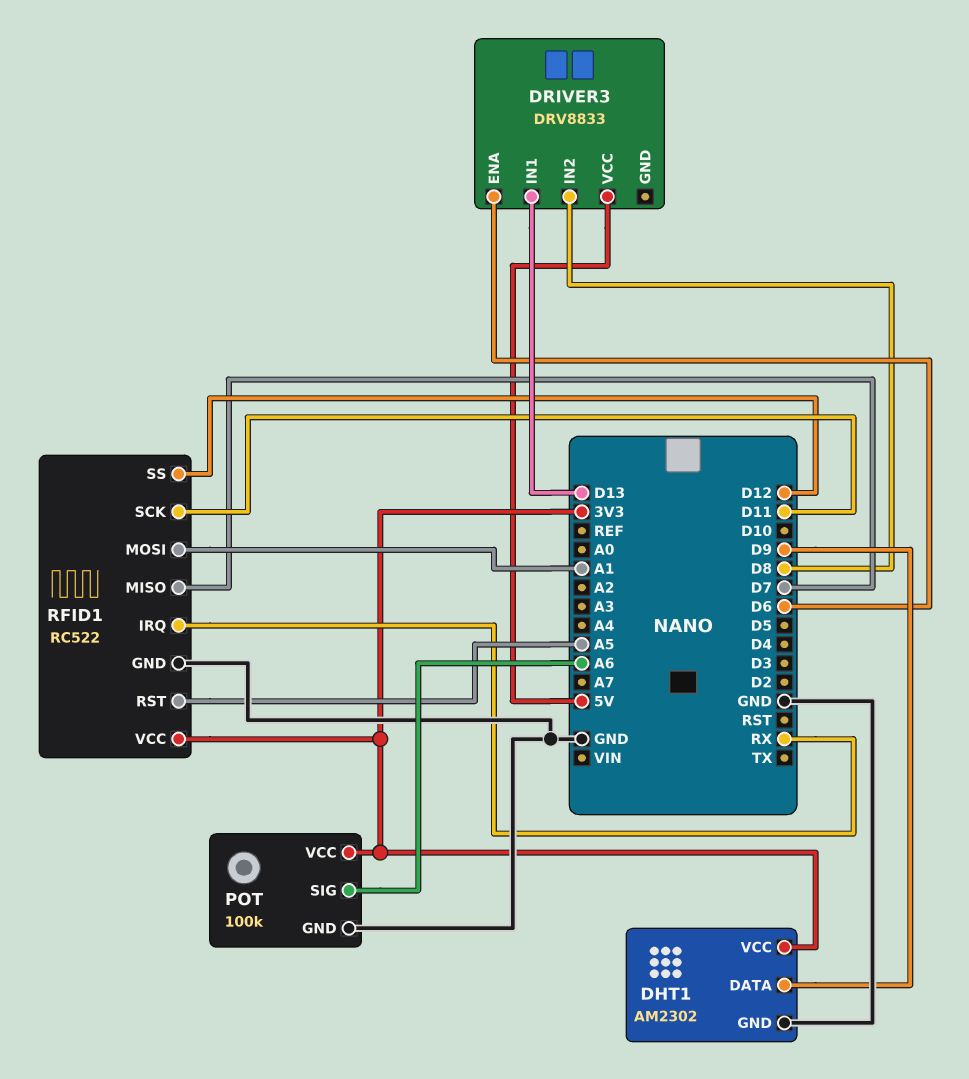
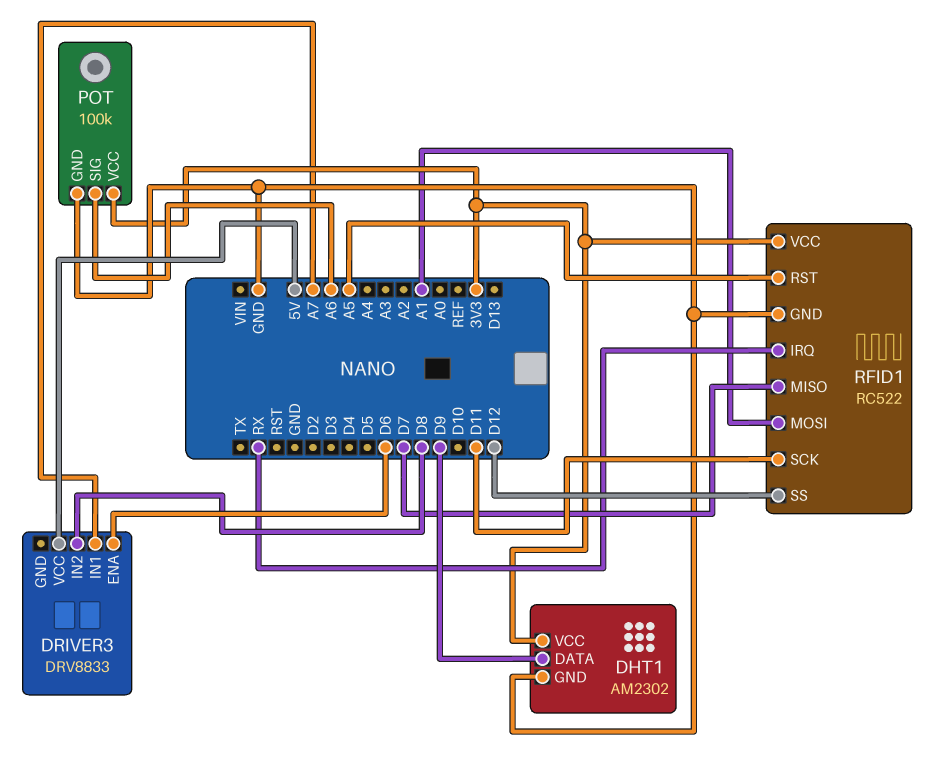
DRIVER3 pin IN1: D13 -> A7

